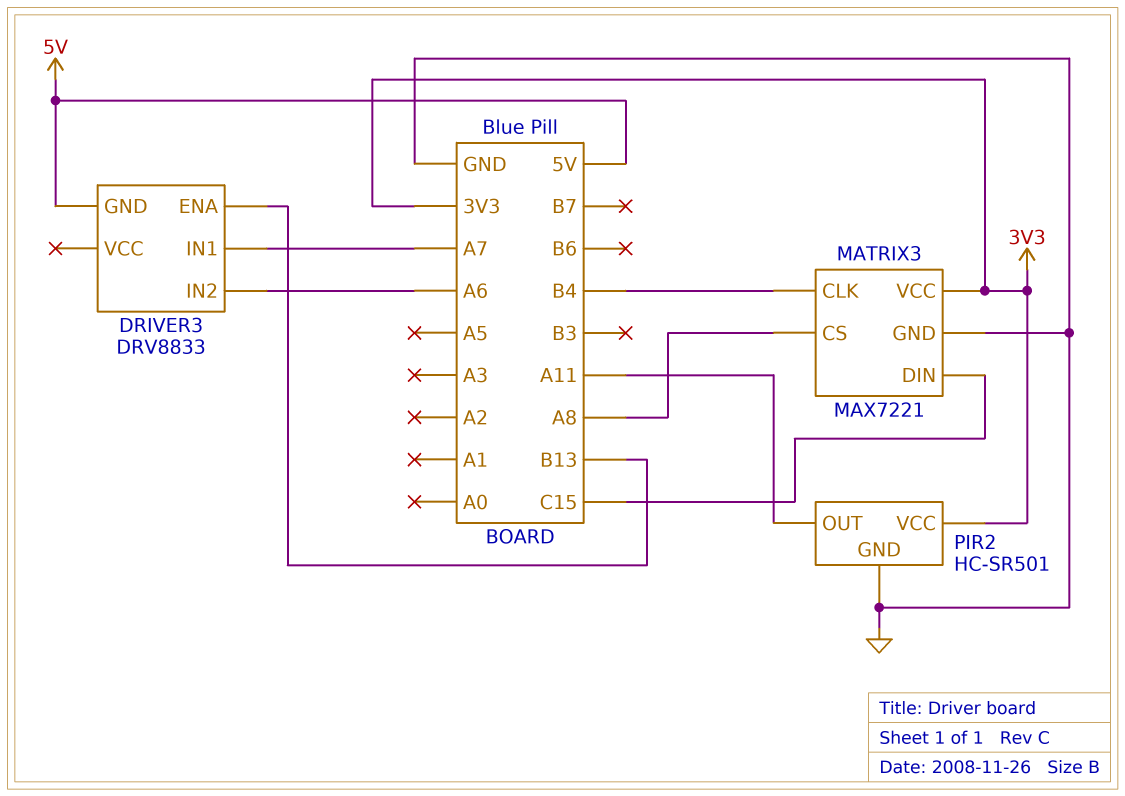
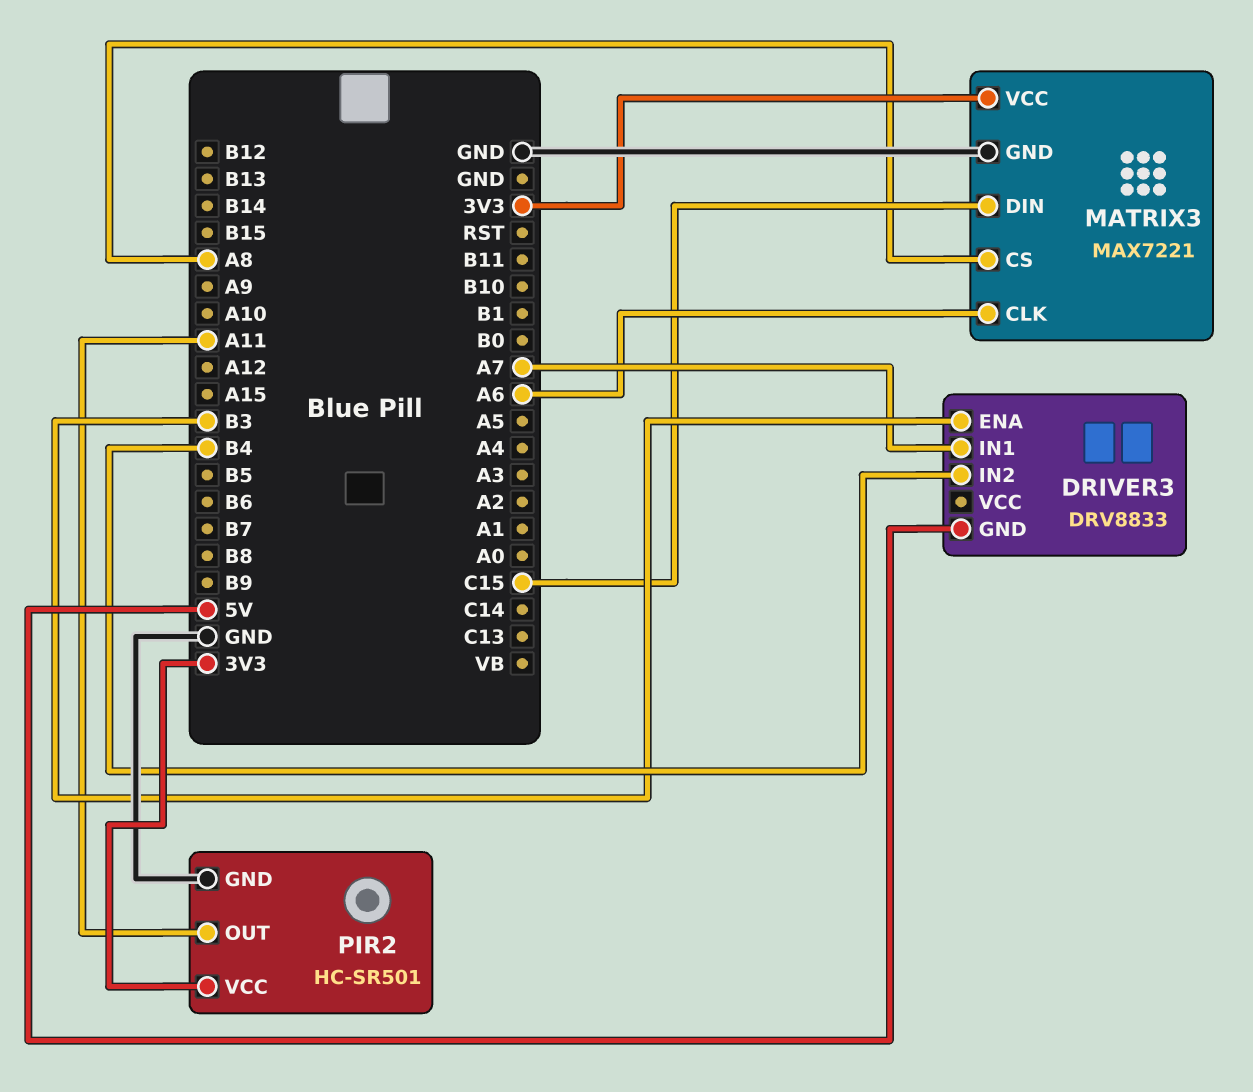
DRIVER3 pin ENA: B13 -> B3
DRIVER3 pin IN2: A6 -> B4
MATRIX3 pin CLK: B4 -> A6

